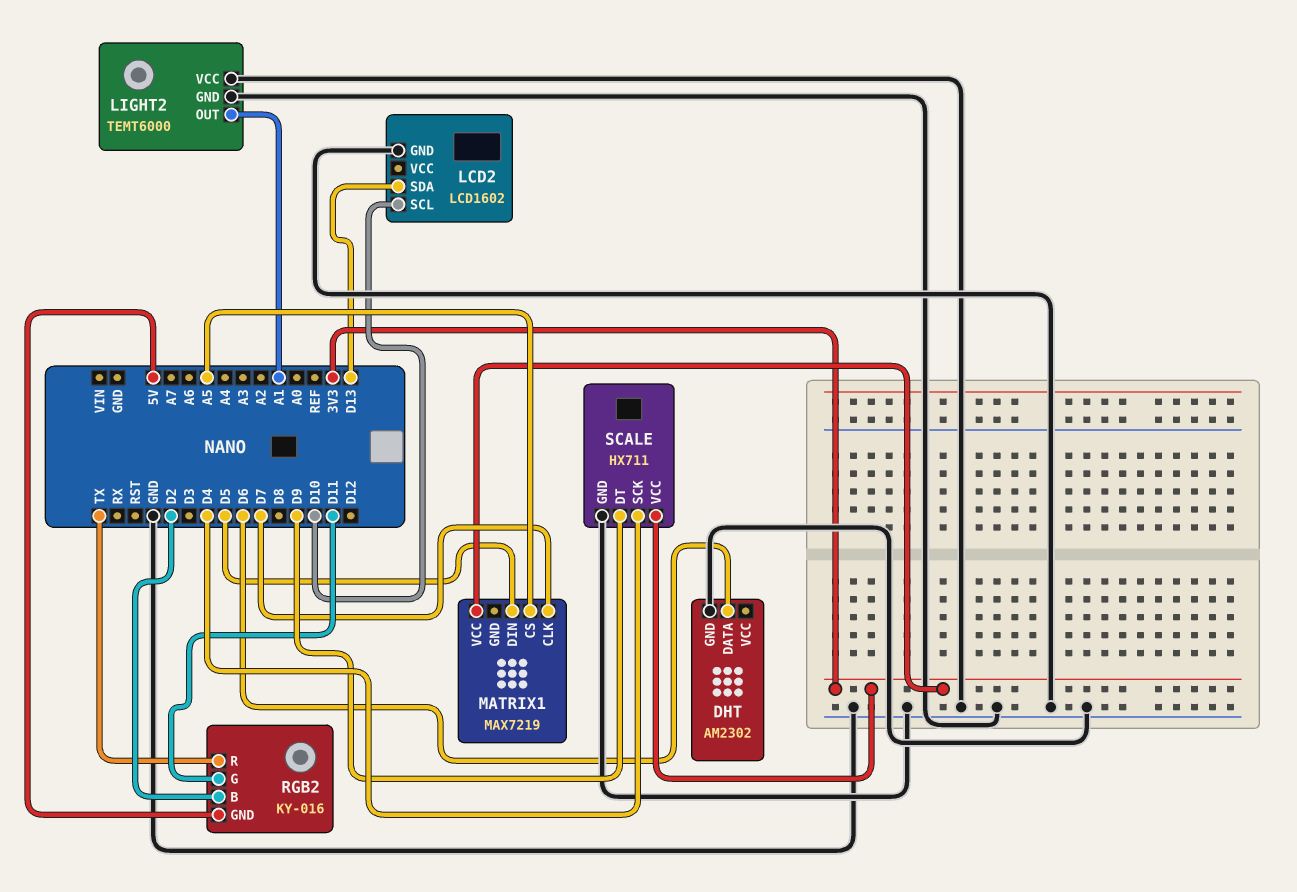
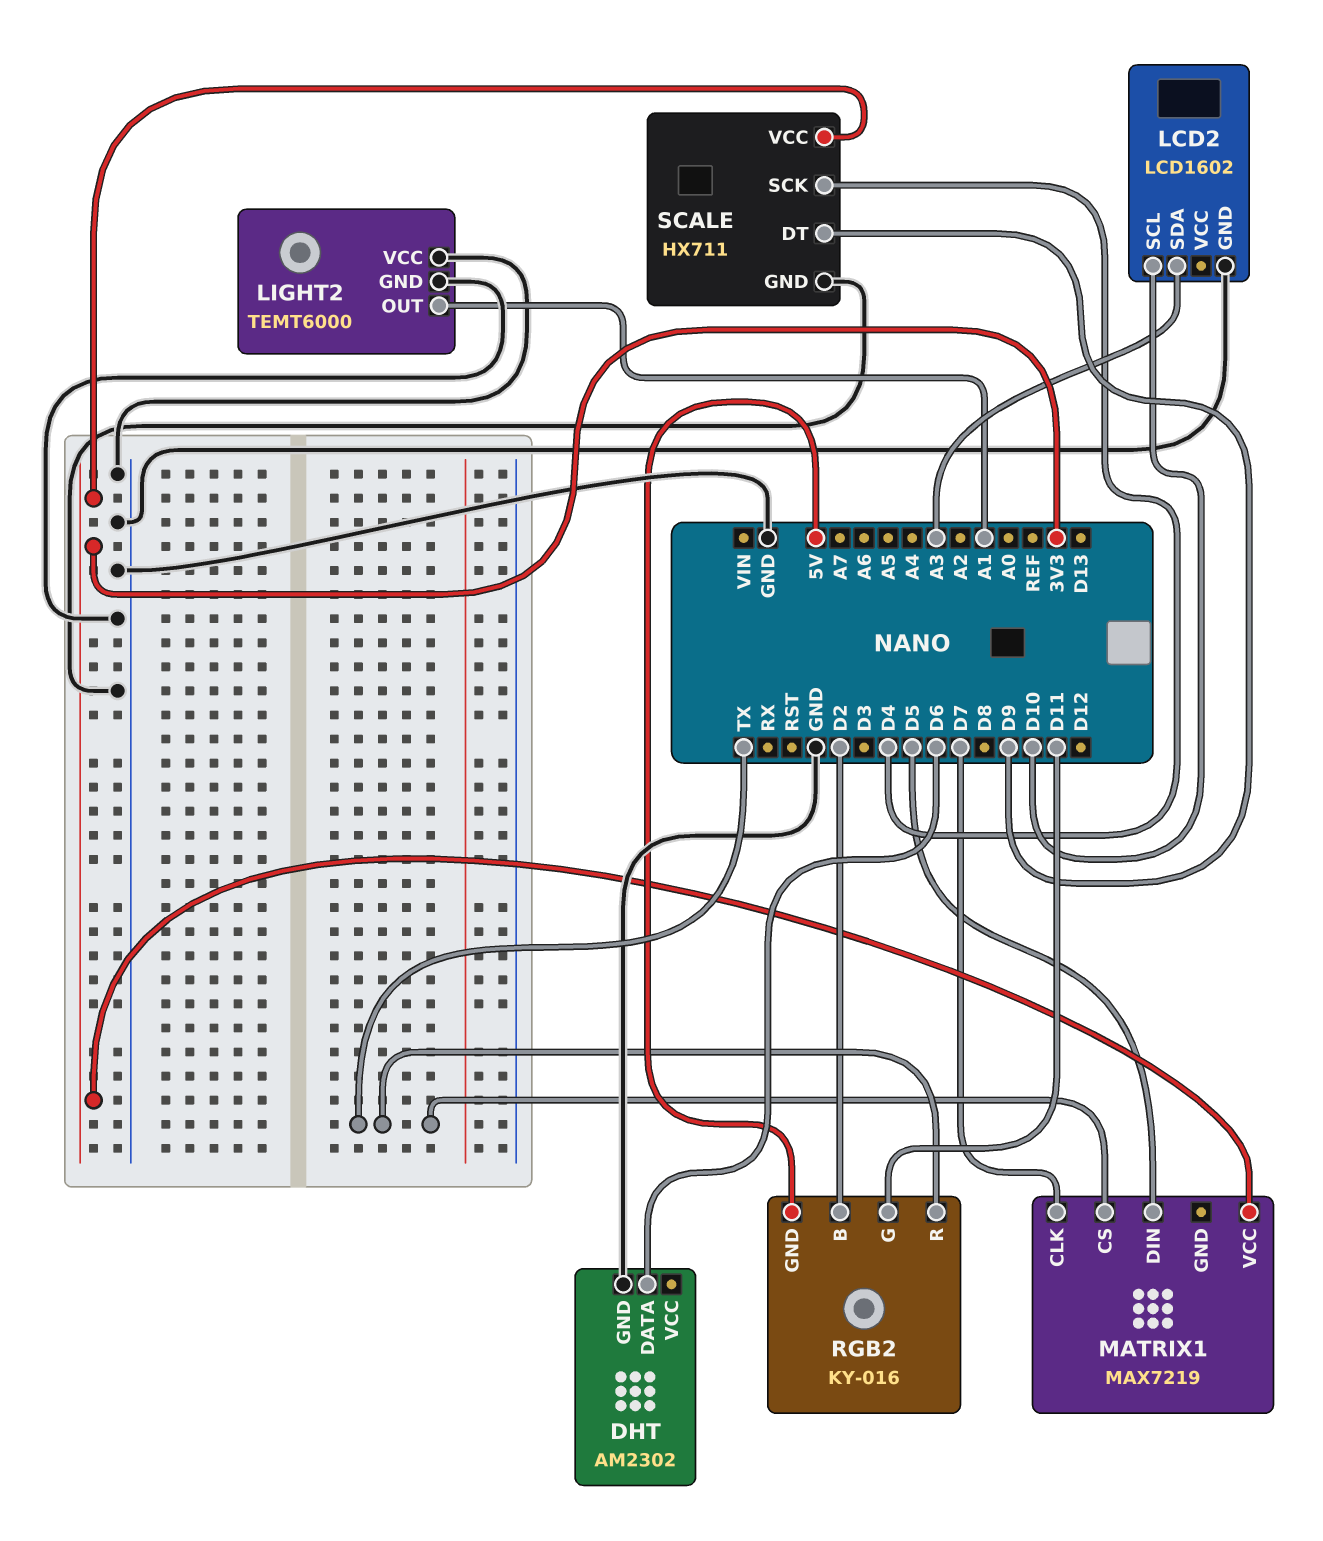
LCD2 pin SDA: D13 -> A3
MATRIX1 pin CS: A5 -> TX

